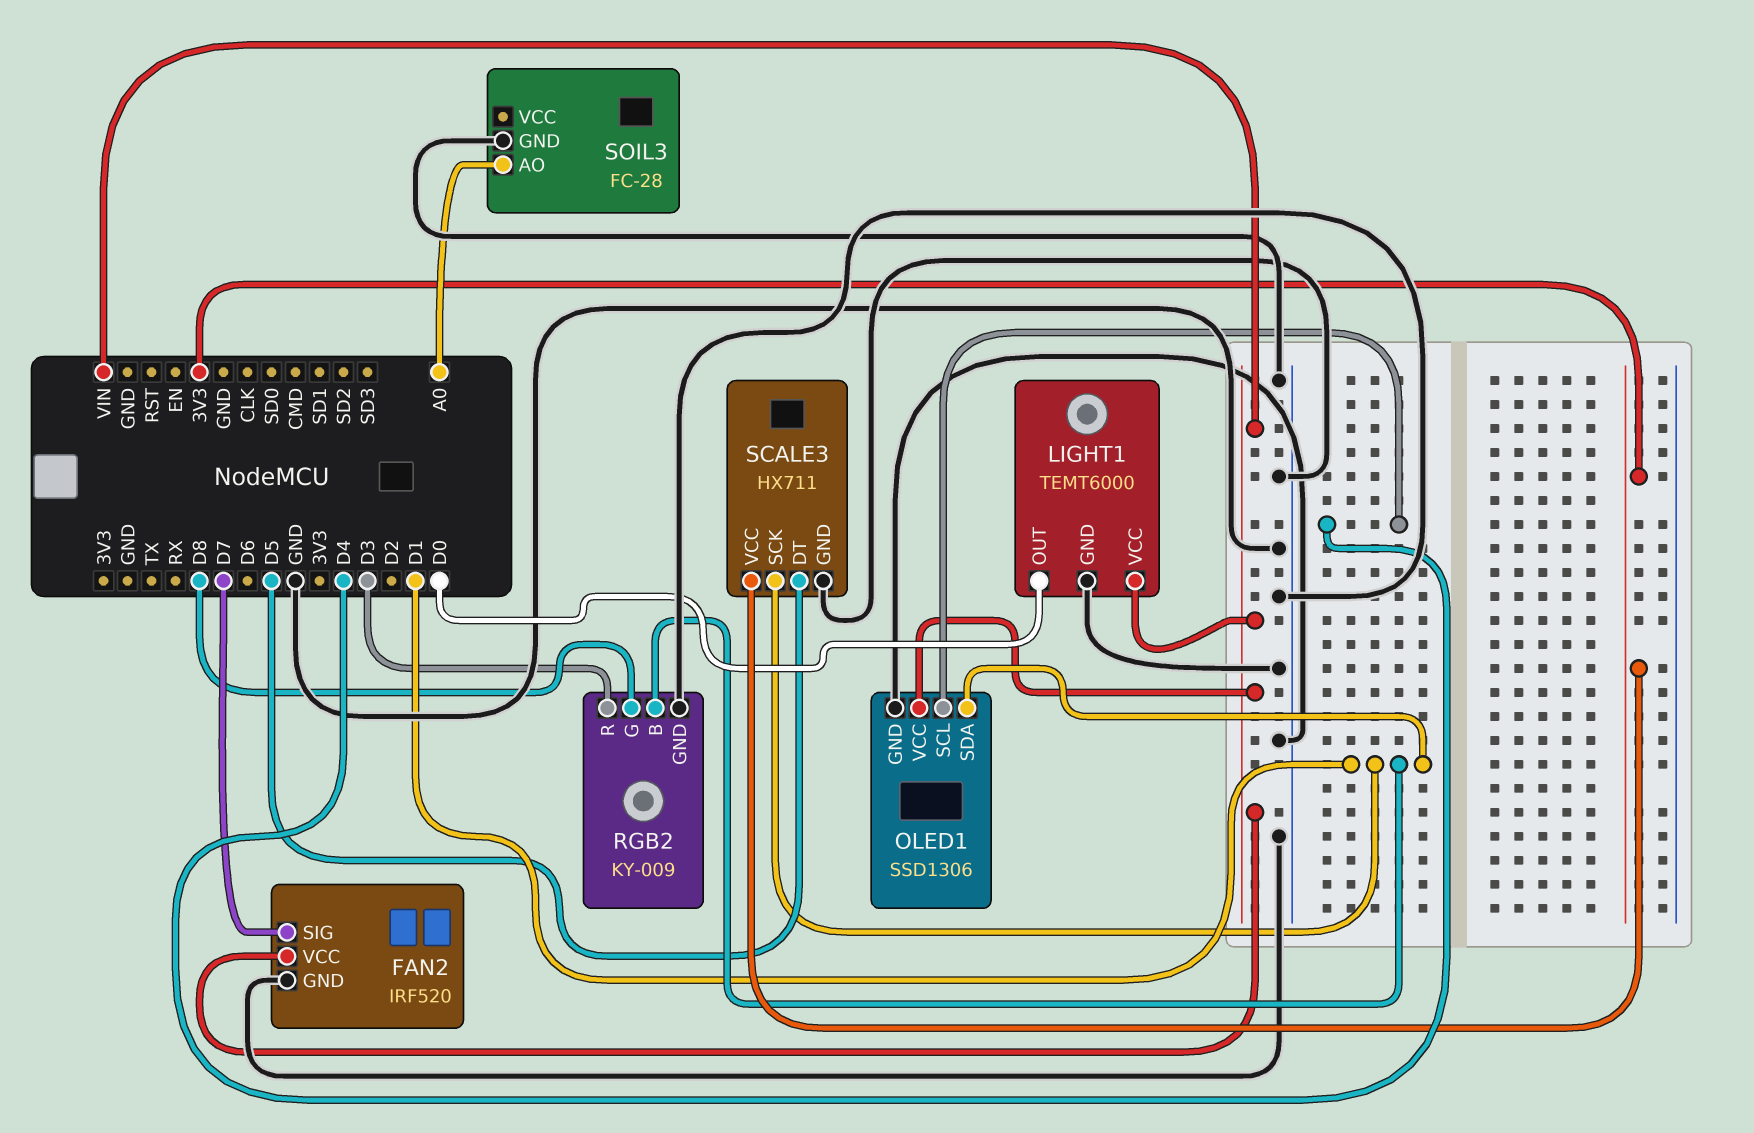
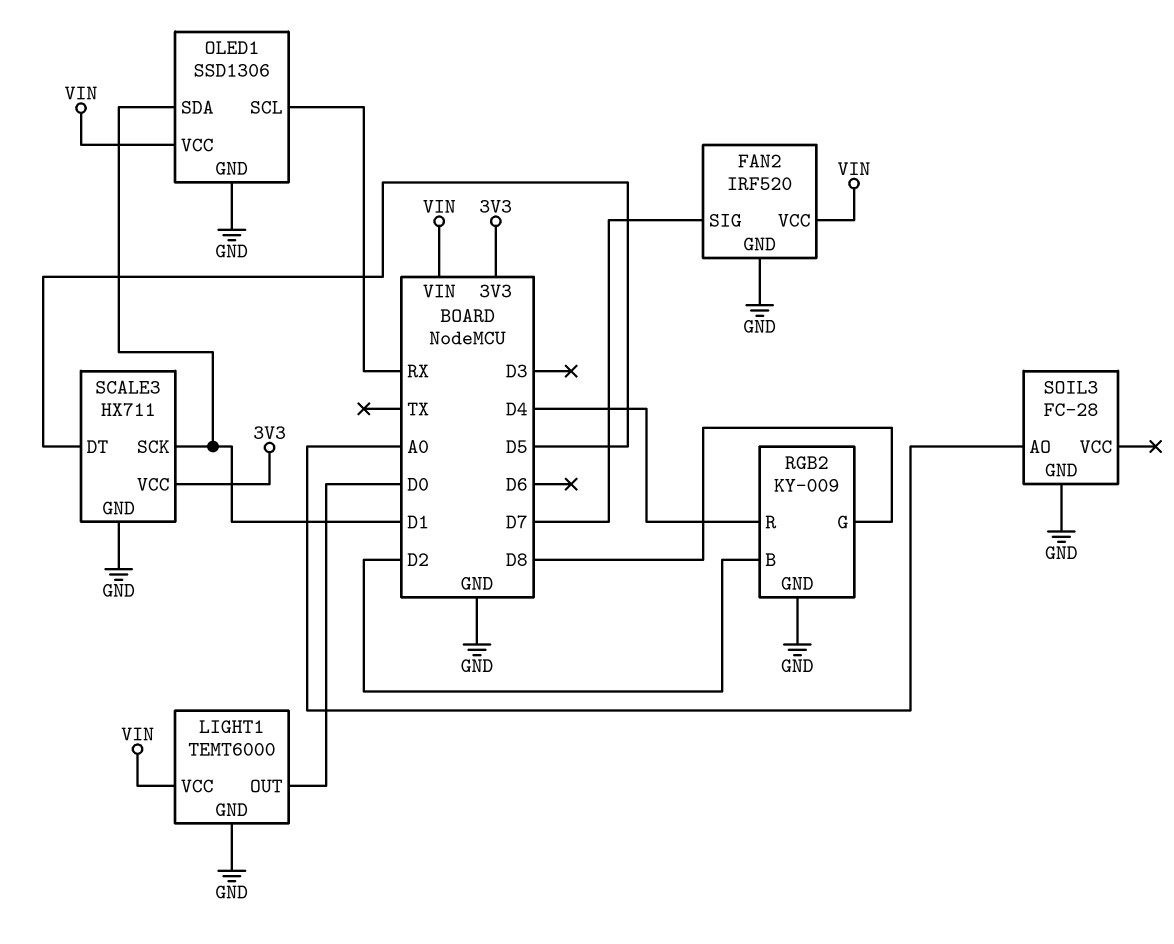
OLED1 pin SCL: D4 -> RX
RGB2 pin B: D1 -> D2
RGB2 pin R: D3 -> D4

